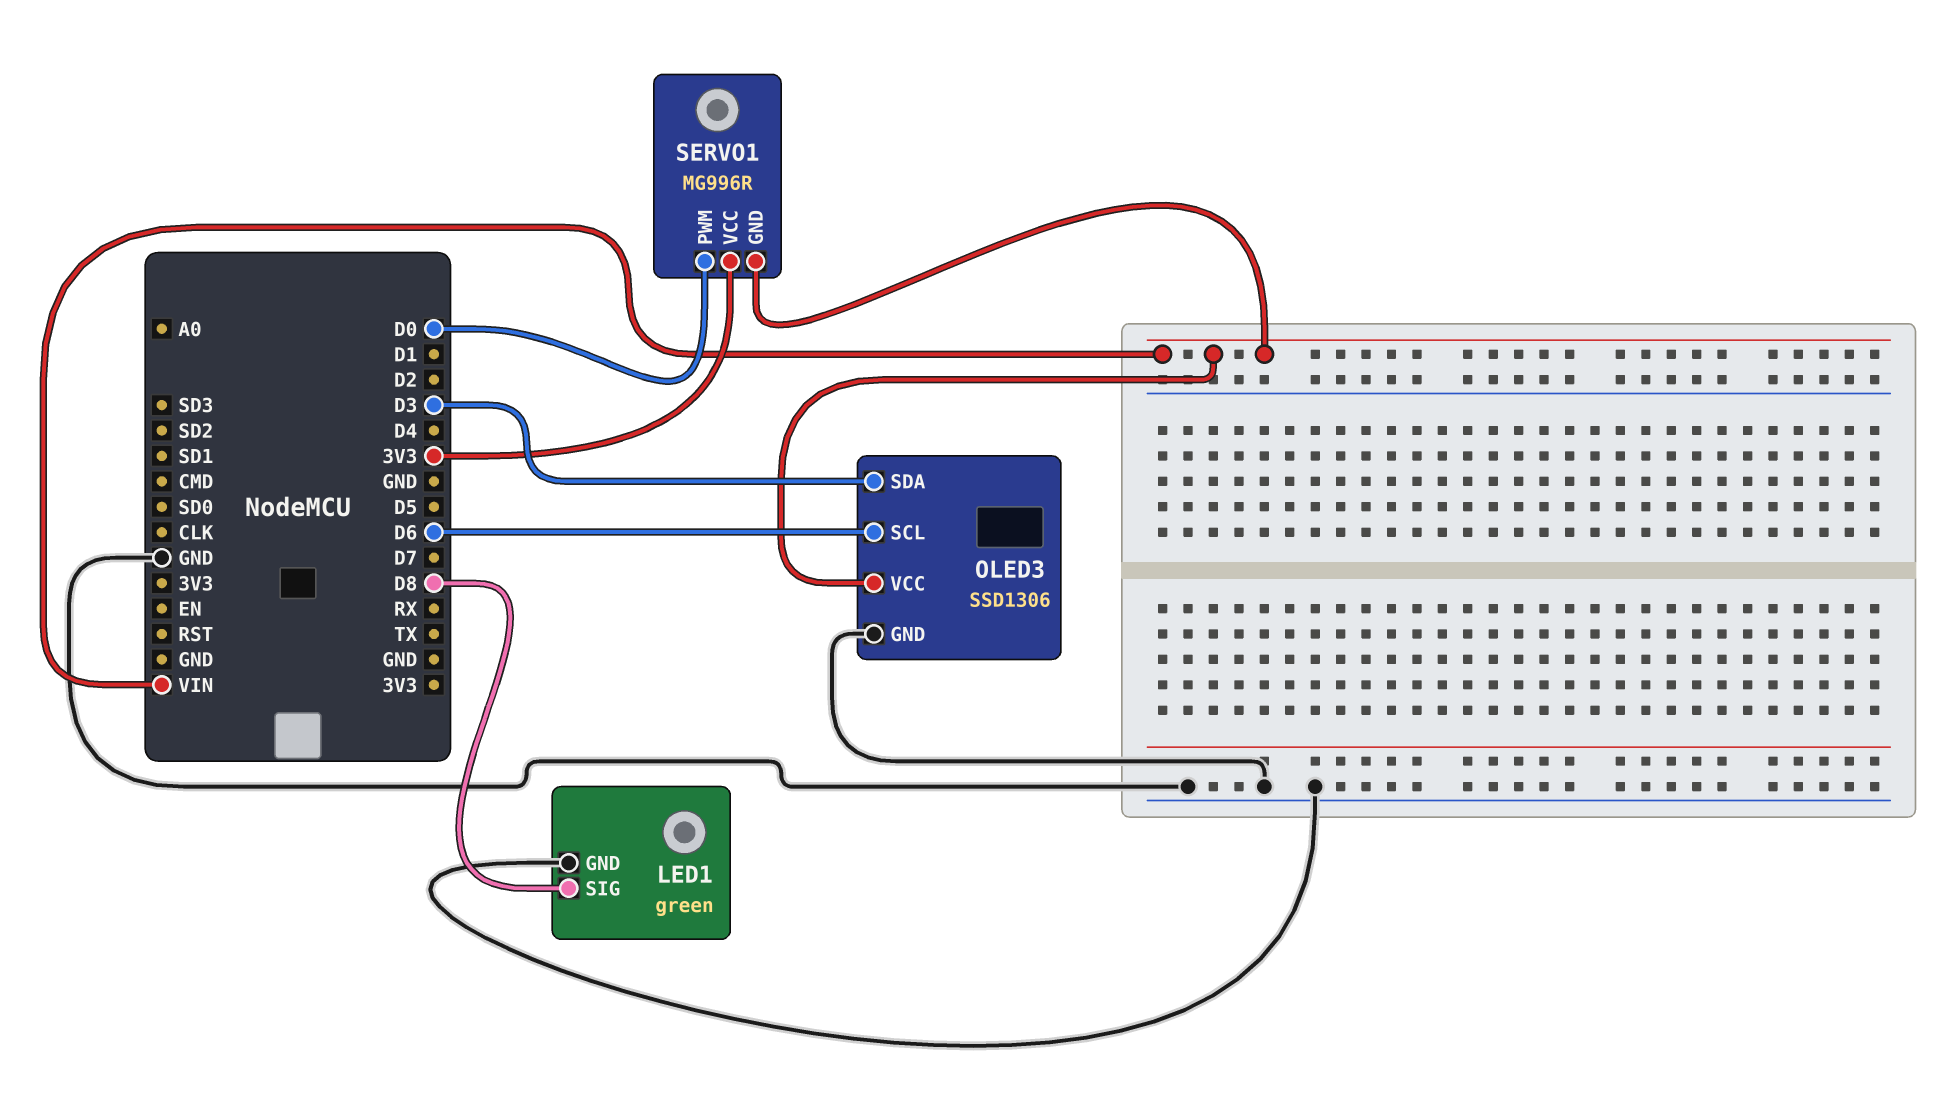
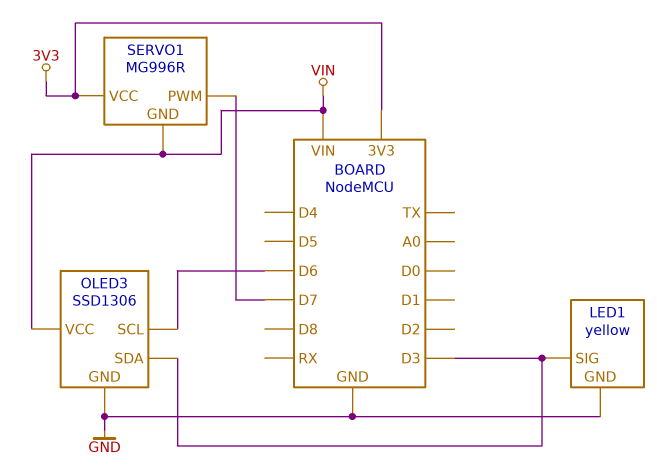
LED1: green -> yellow
LED1 pin SIG: D8 -> D3
SERVO1 pin PWM: D0 -> D7

